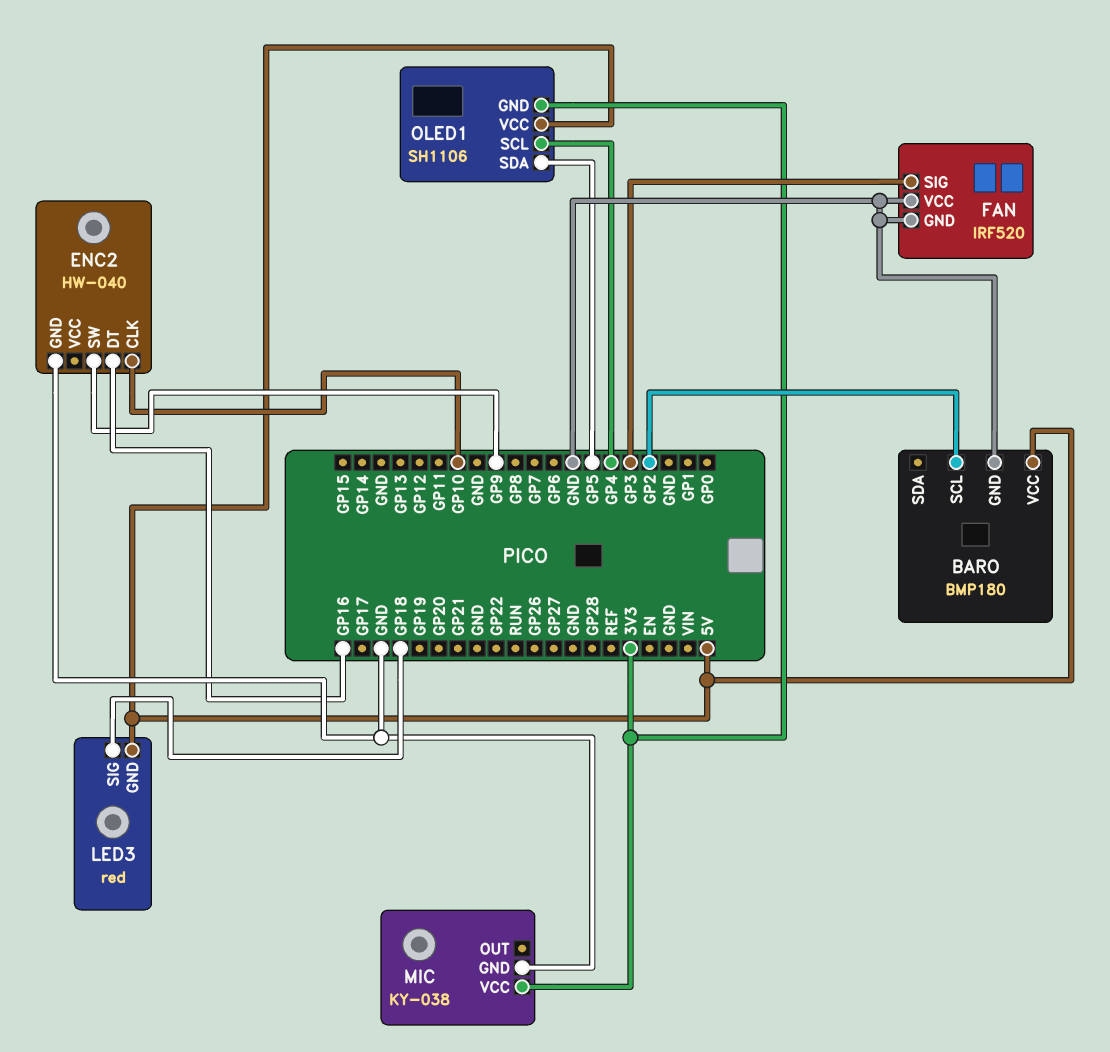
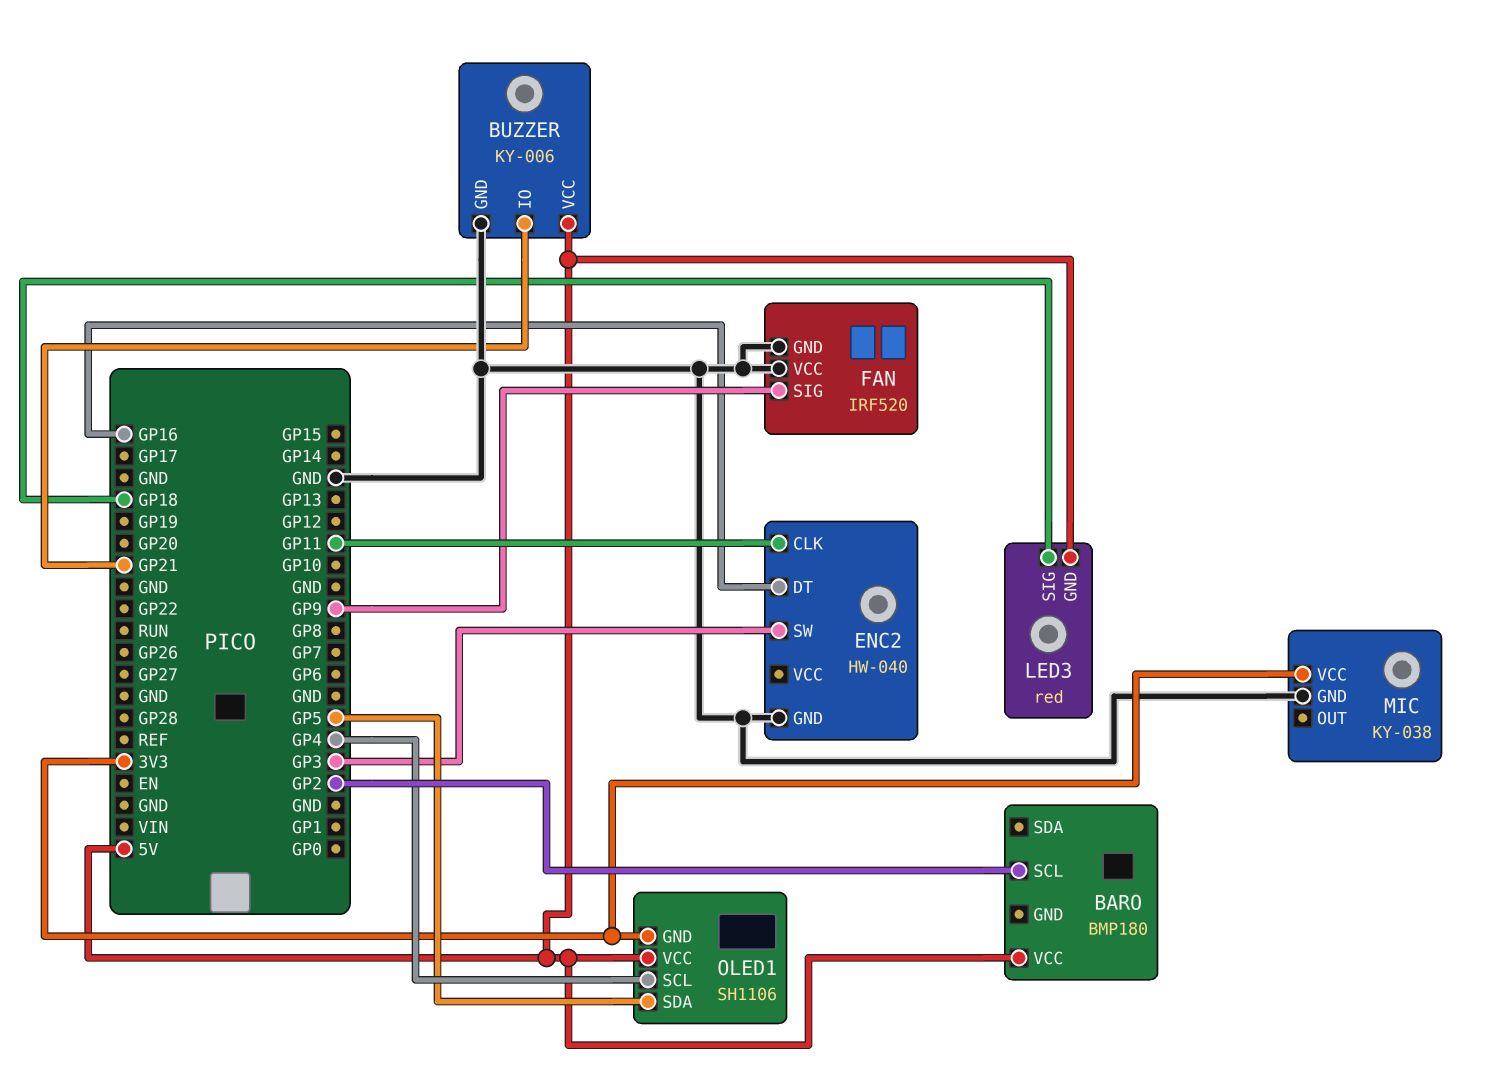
BARO pin GND: GND -> none
BUZZER: none -> KY-006
BUZZER pin GND: none -> GND
BUZZER pin IO: none -> GP21
BUZZER pin VCC: none -> 5V
ENC2 pin CLK: GP10 -> GP11
ENC2 pin SW: GP9 -> GP3
FAN pin SIG: GP3 -> GP9

